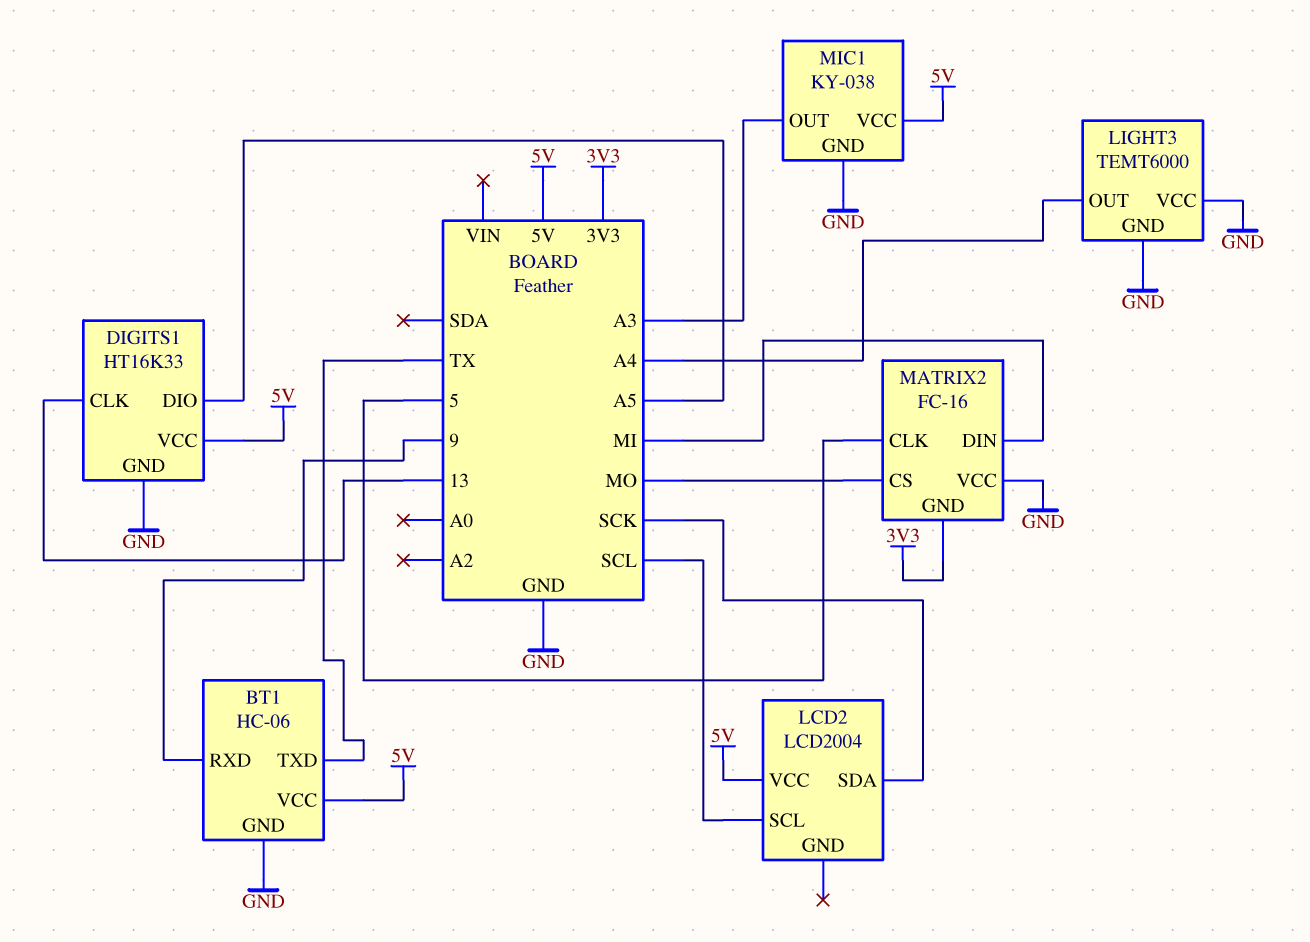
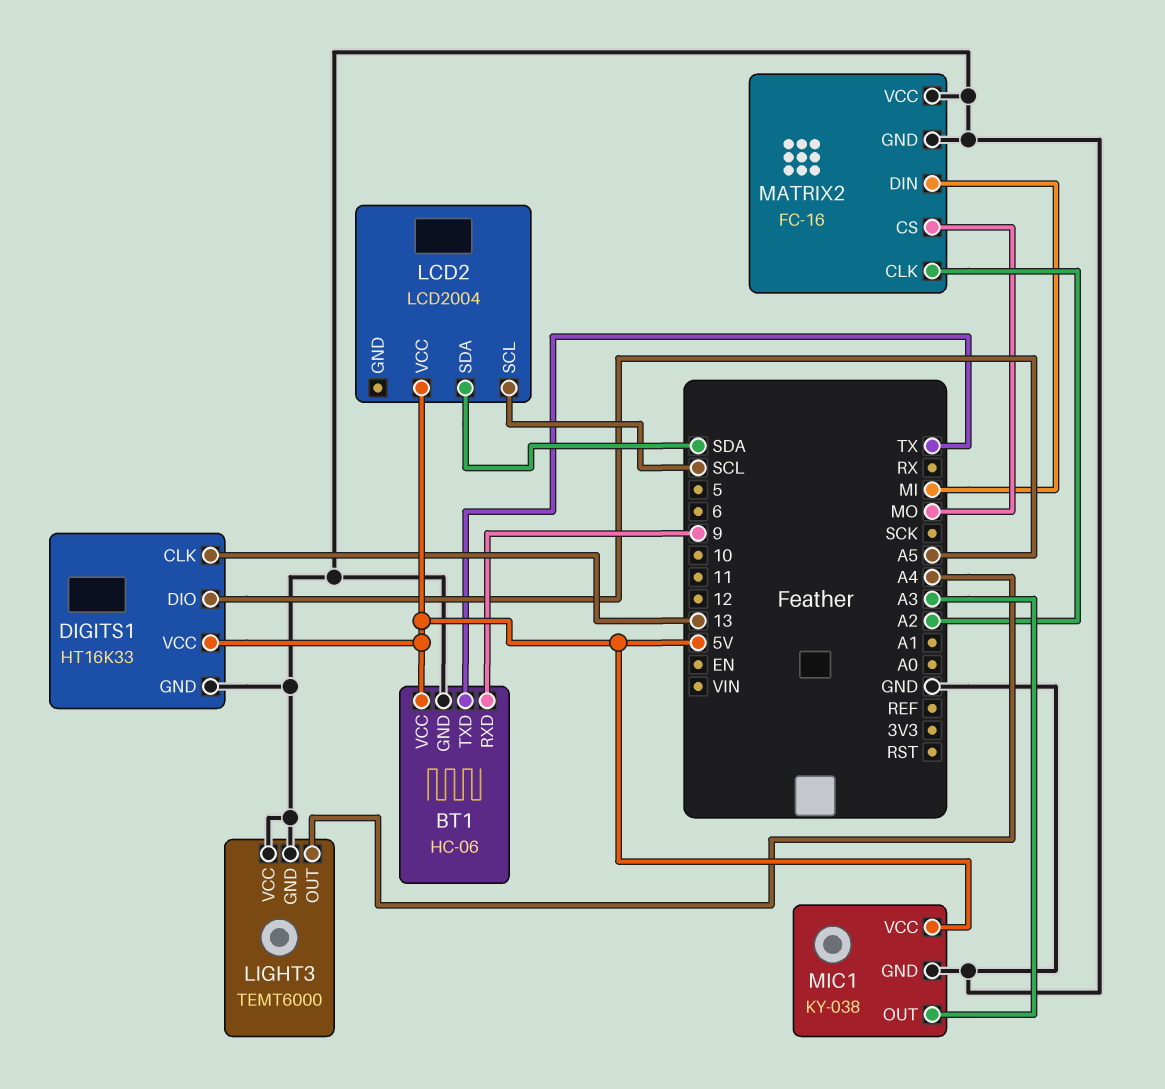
LCD2 pin SDA: SCK -> SDA
MATRIX2 pin CLK: 5 -> A2
MATRIX2 pin GND: 3V3 -> GND

